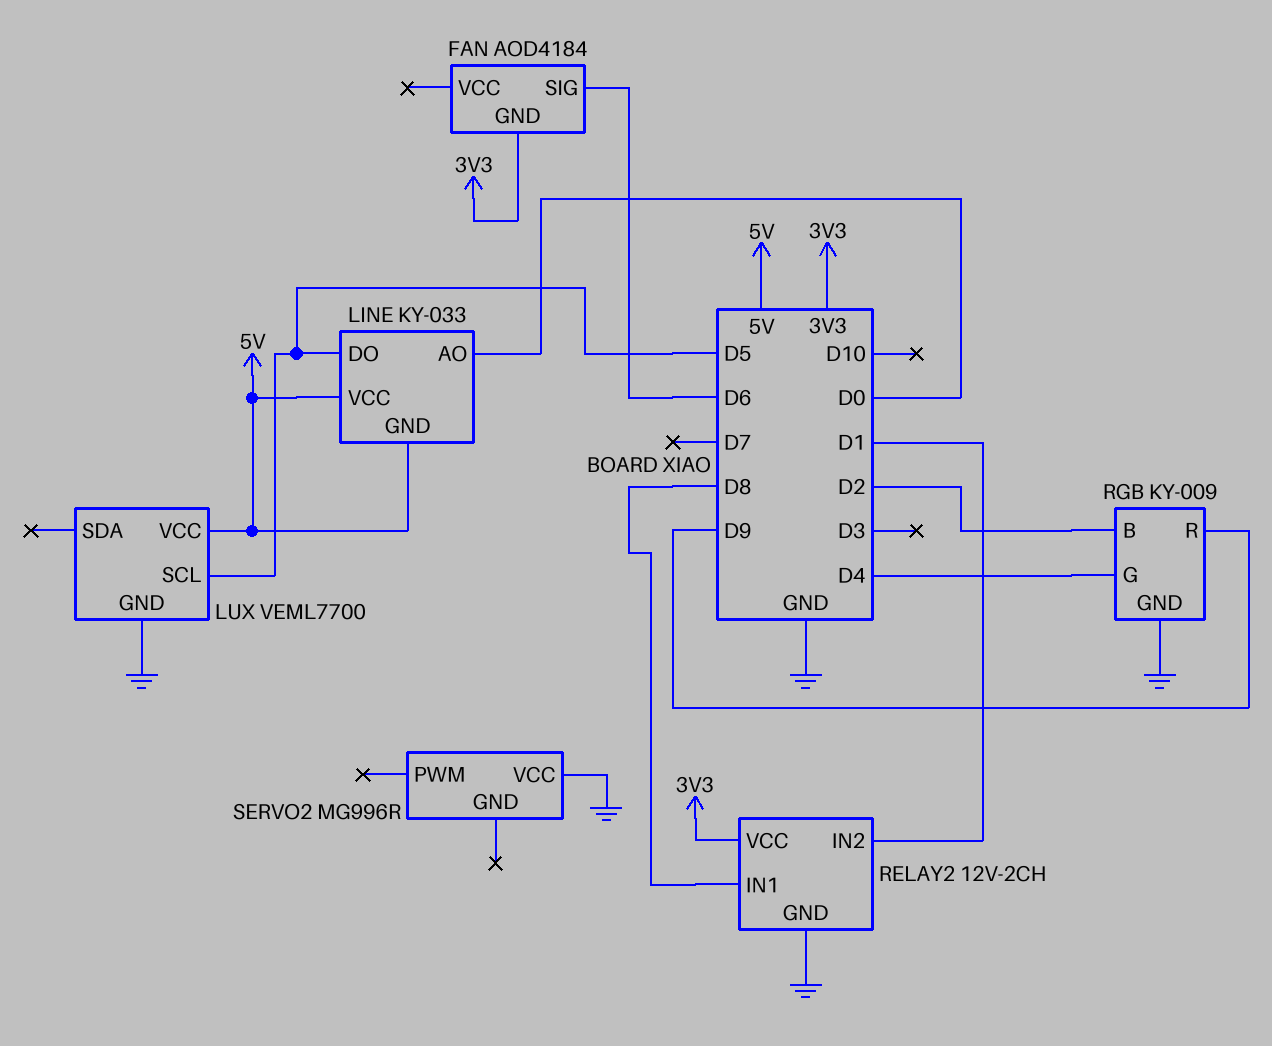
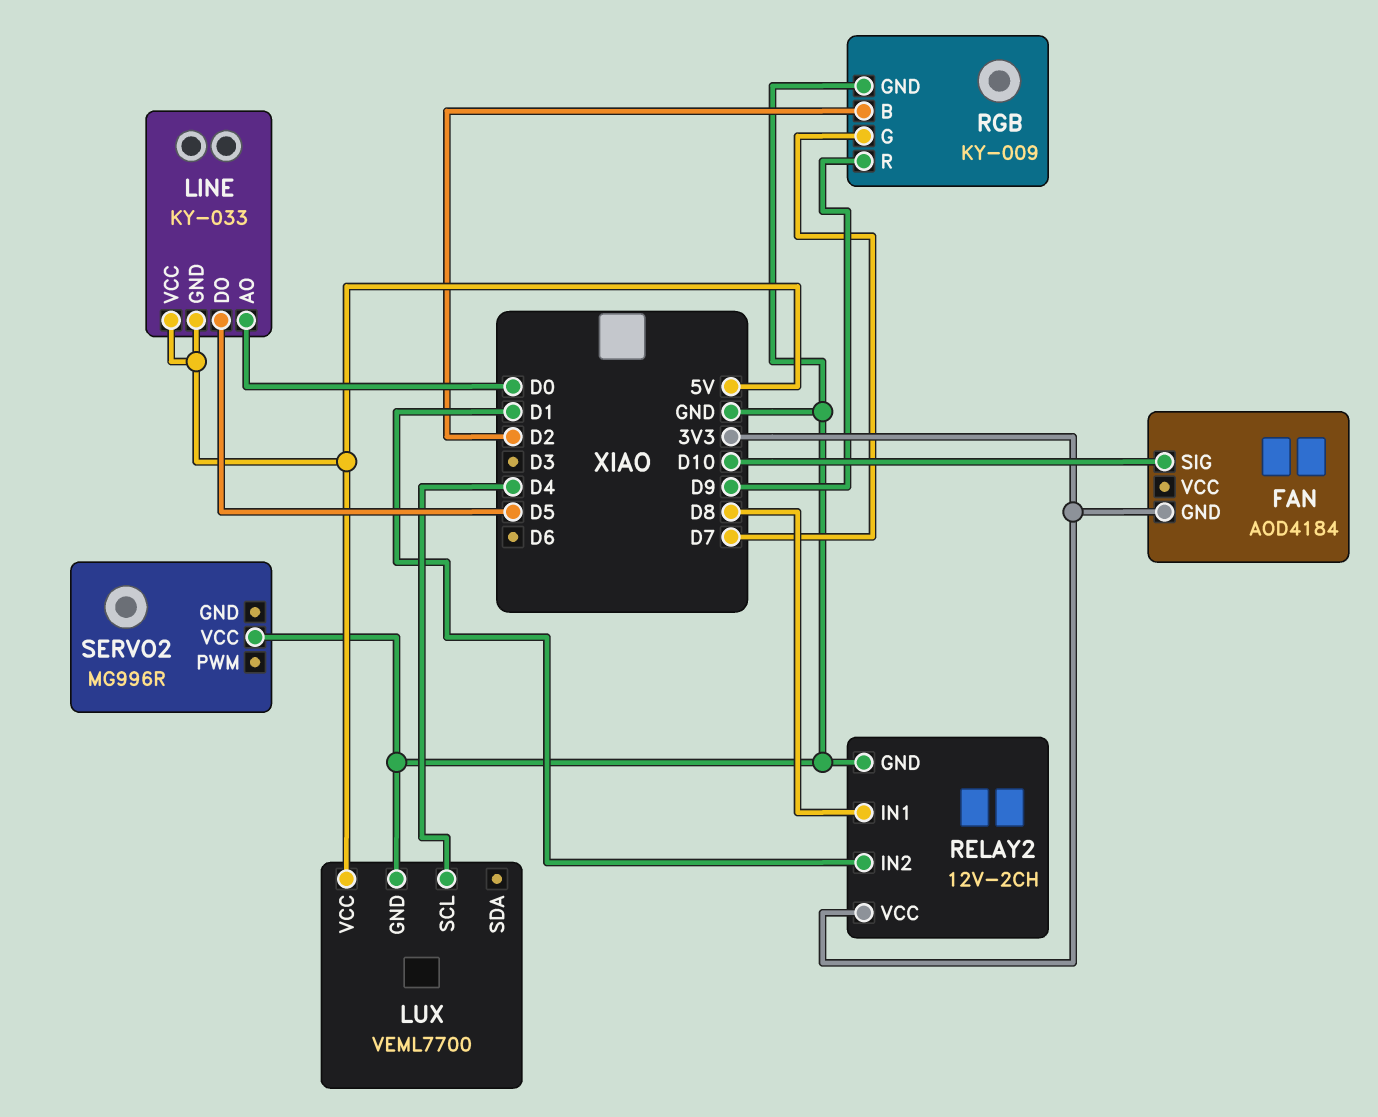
FAN pin SIG: D6 -> D10
LUX pin SCL: D5 -> D4
RGB pin G: D4 -> D7

